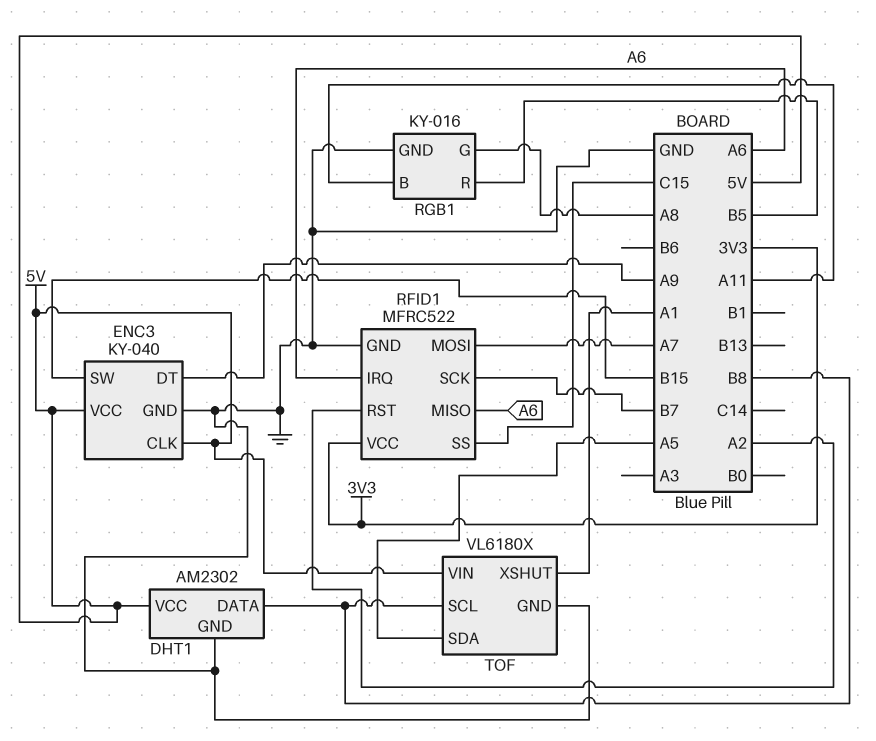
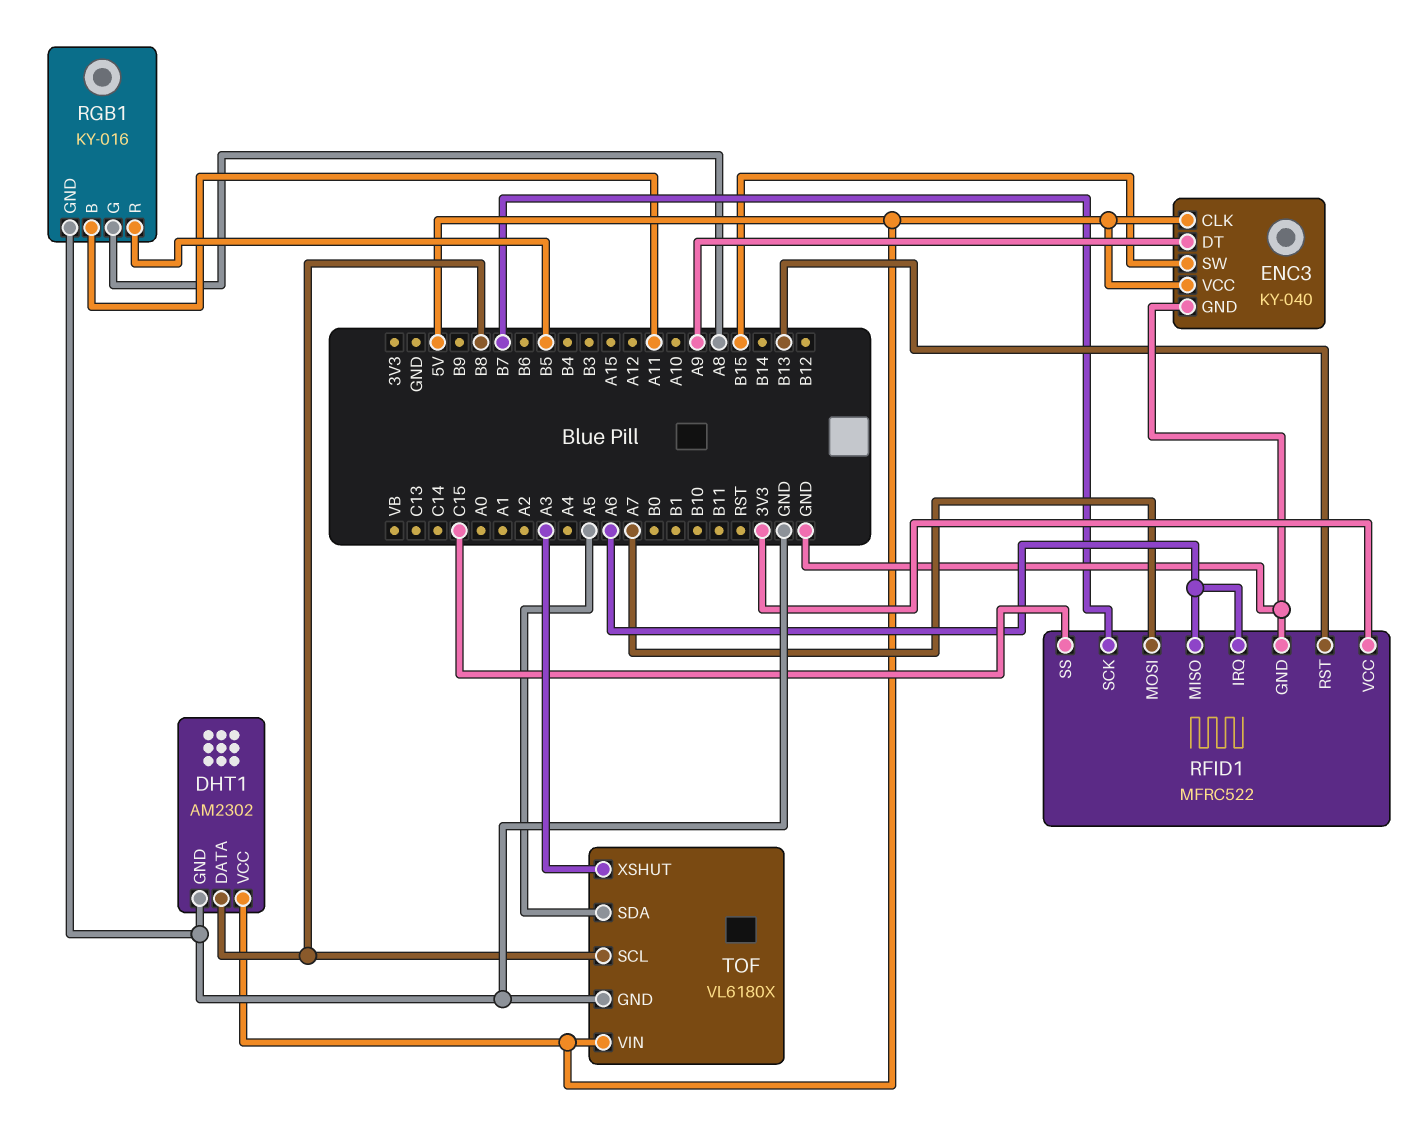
RFID1 pin RST: A2 -> B13
TOF pin XSHUT: A1 -> A3

